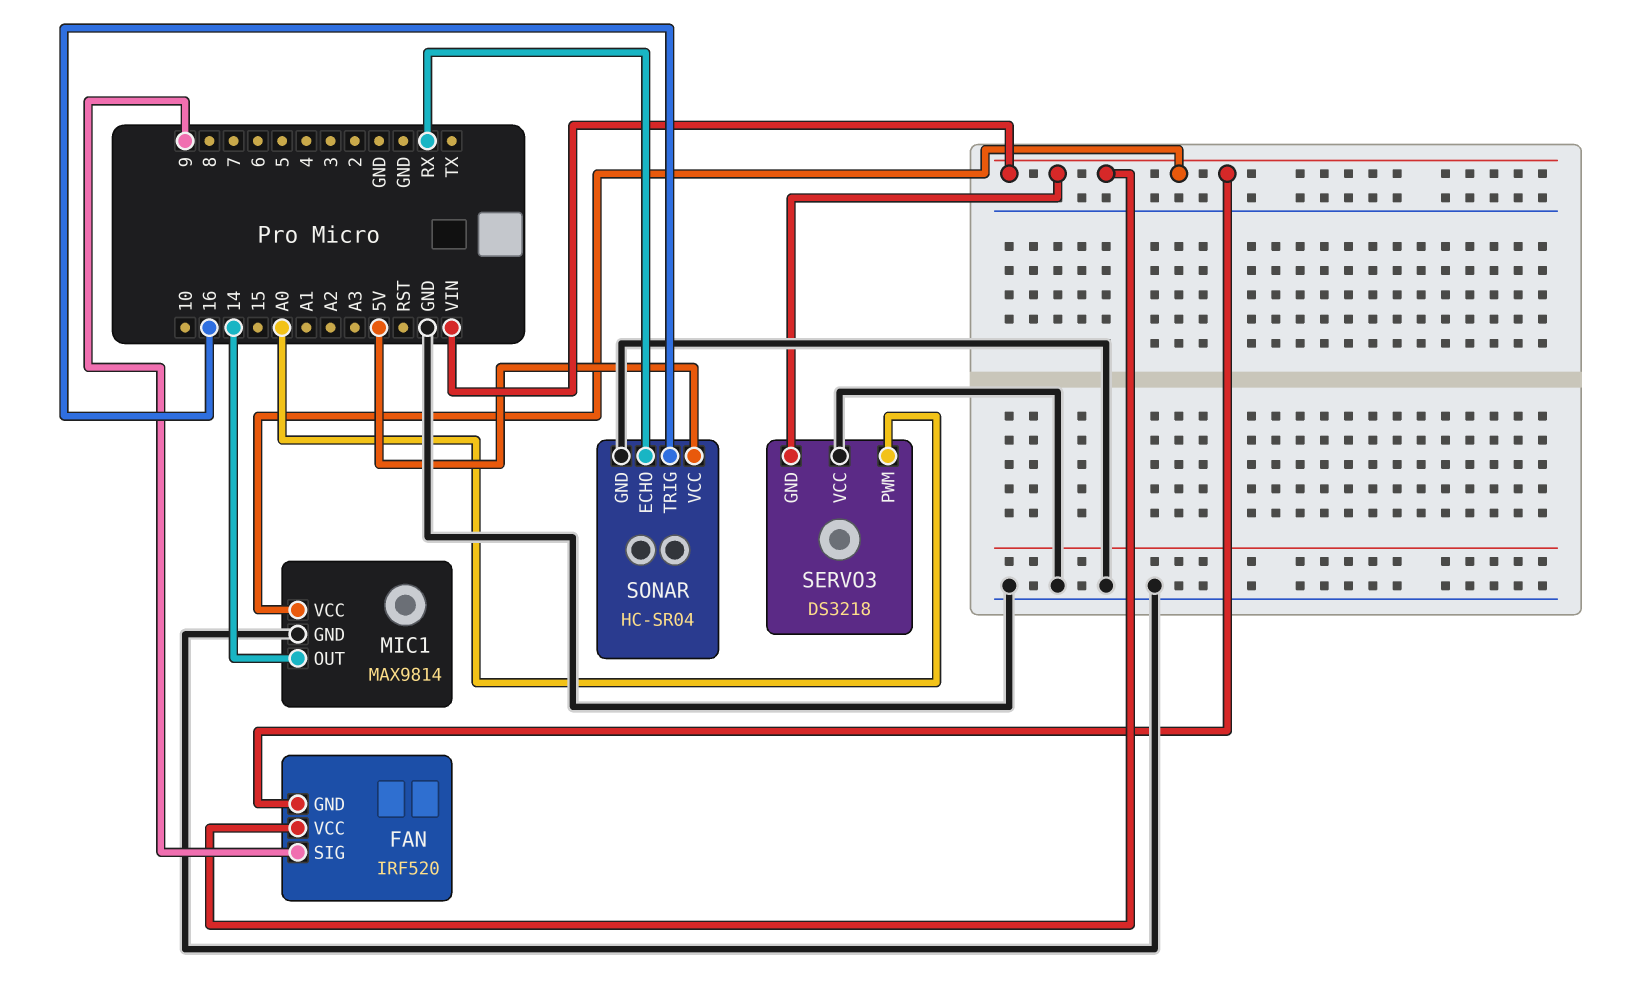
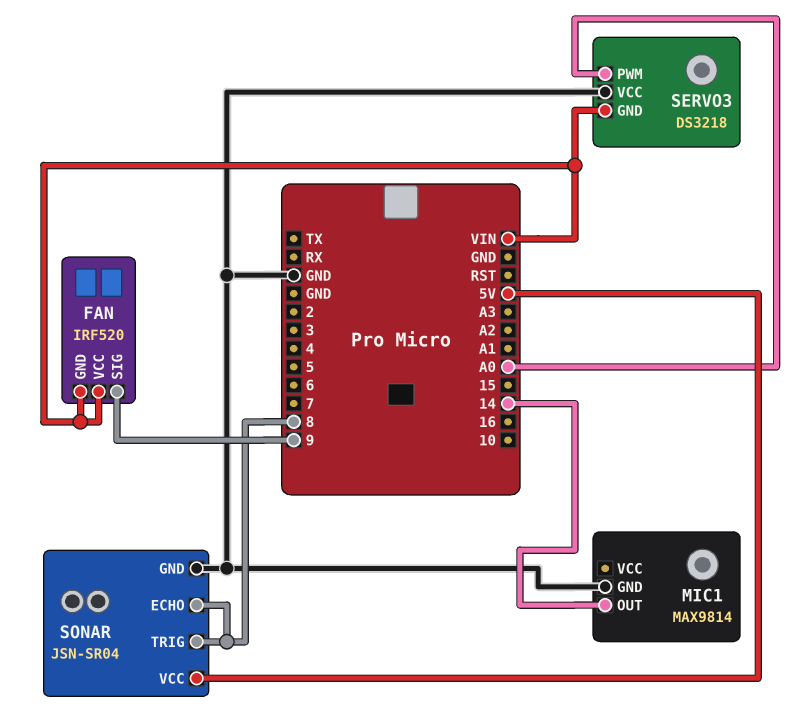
MIC1 pin VCC: VIN -> none
SONAR: HC-SR04 -> JSN-SR04
SONAR pin ECHO: RX -> 8
SONAR pin TRIG: 16 -> 8

